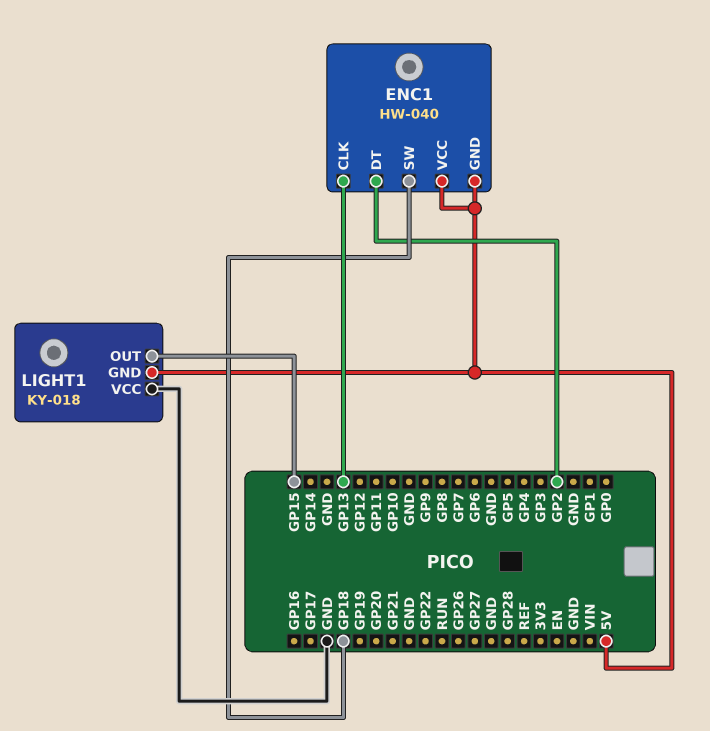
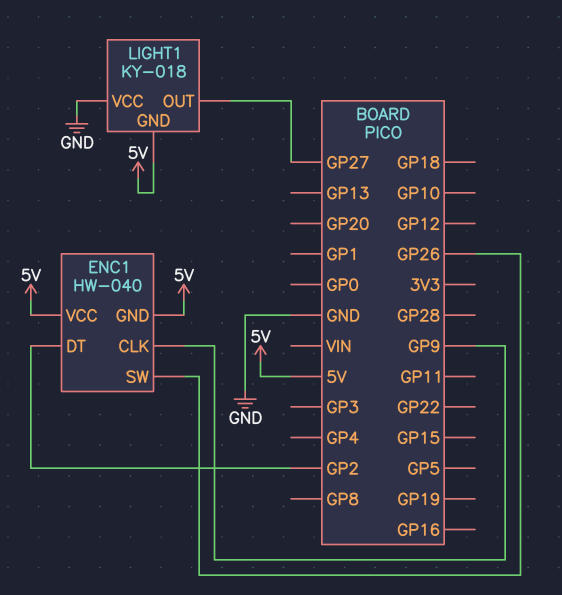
ENC1 pin CLK: GP13 -> GP9
ENC1 pin SW: GP18 -> GP26
LIGHT1 pin OUT: GP15 -> GP27

